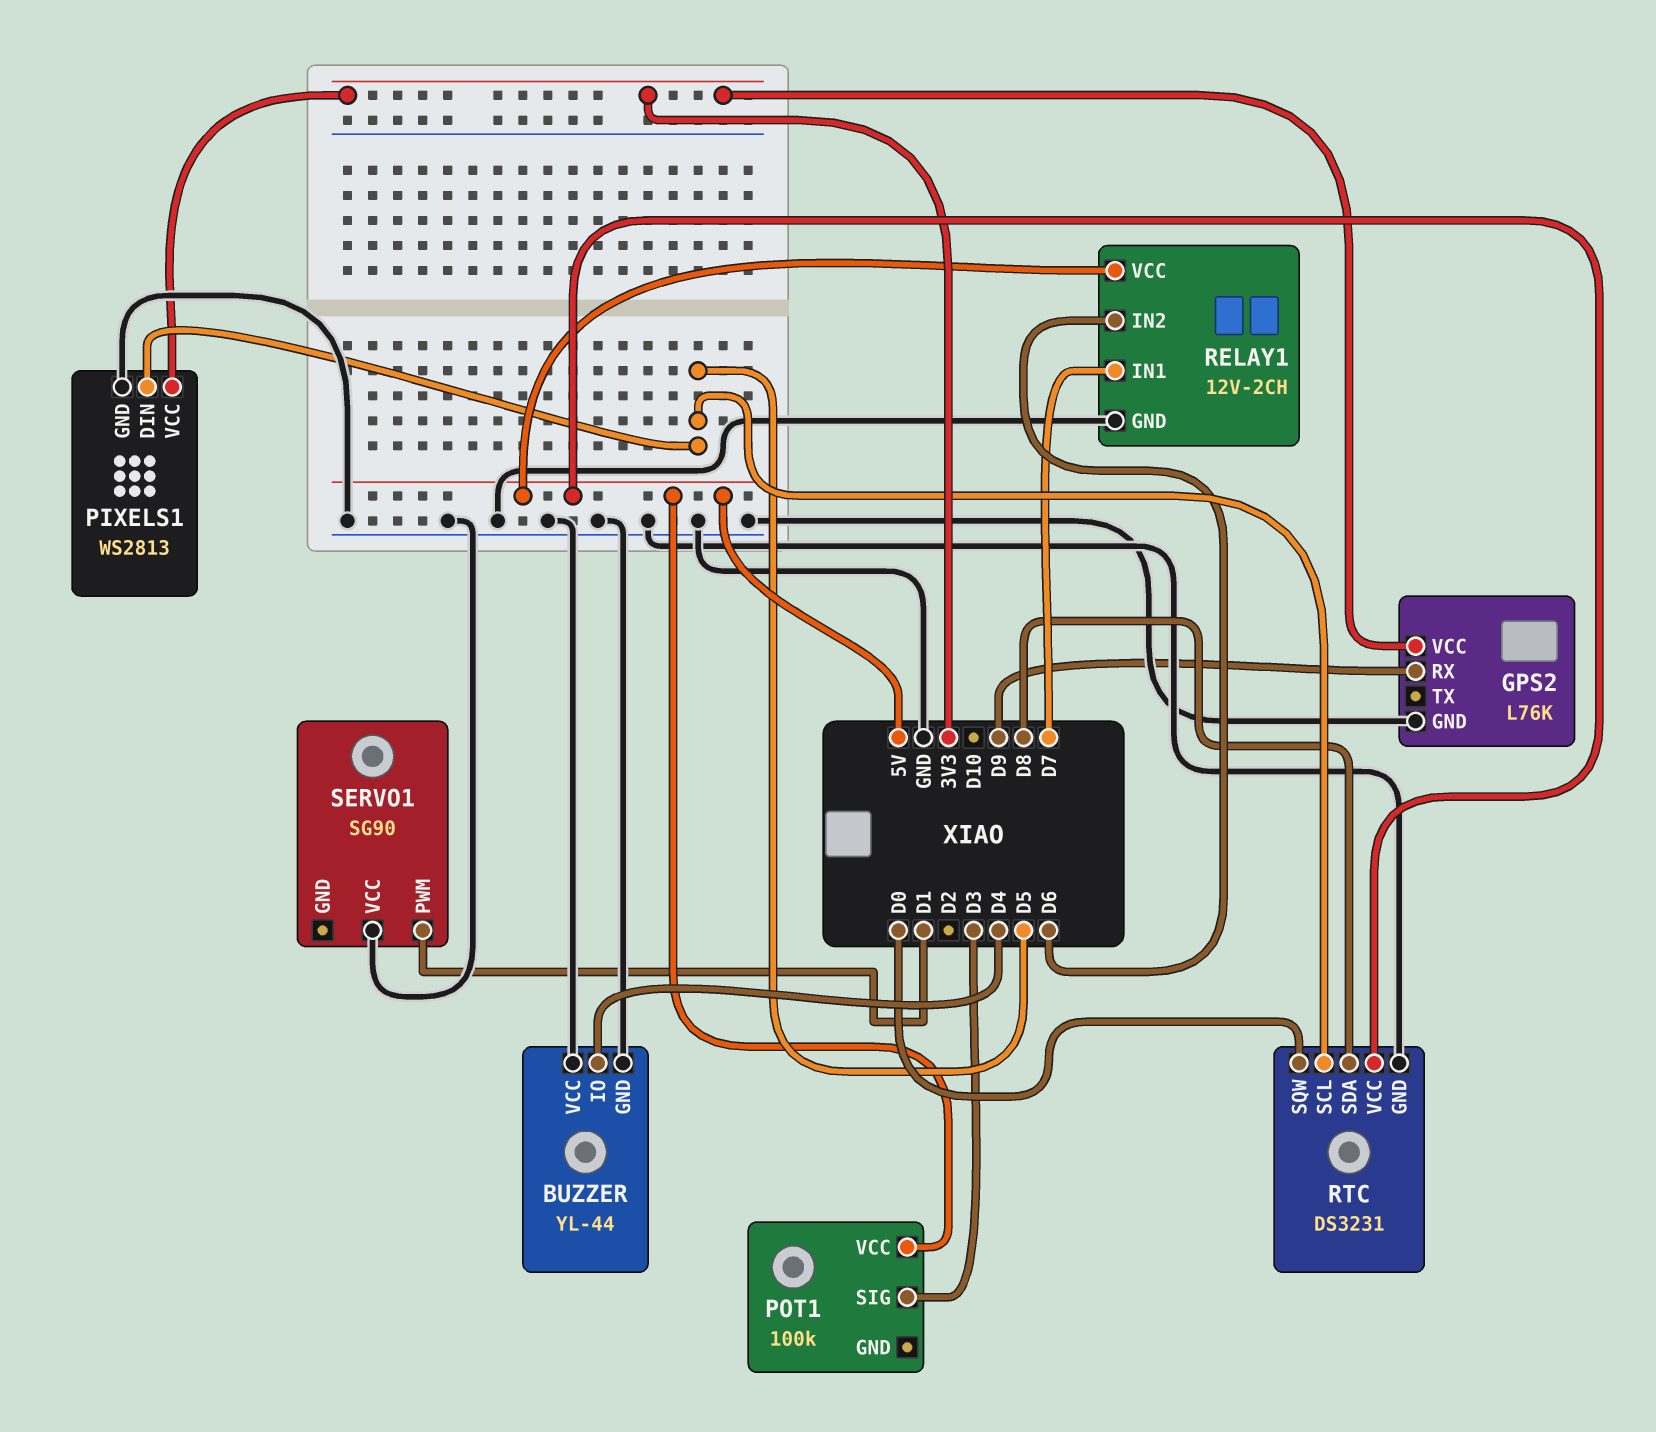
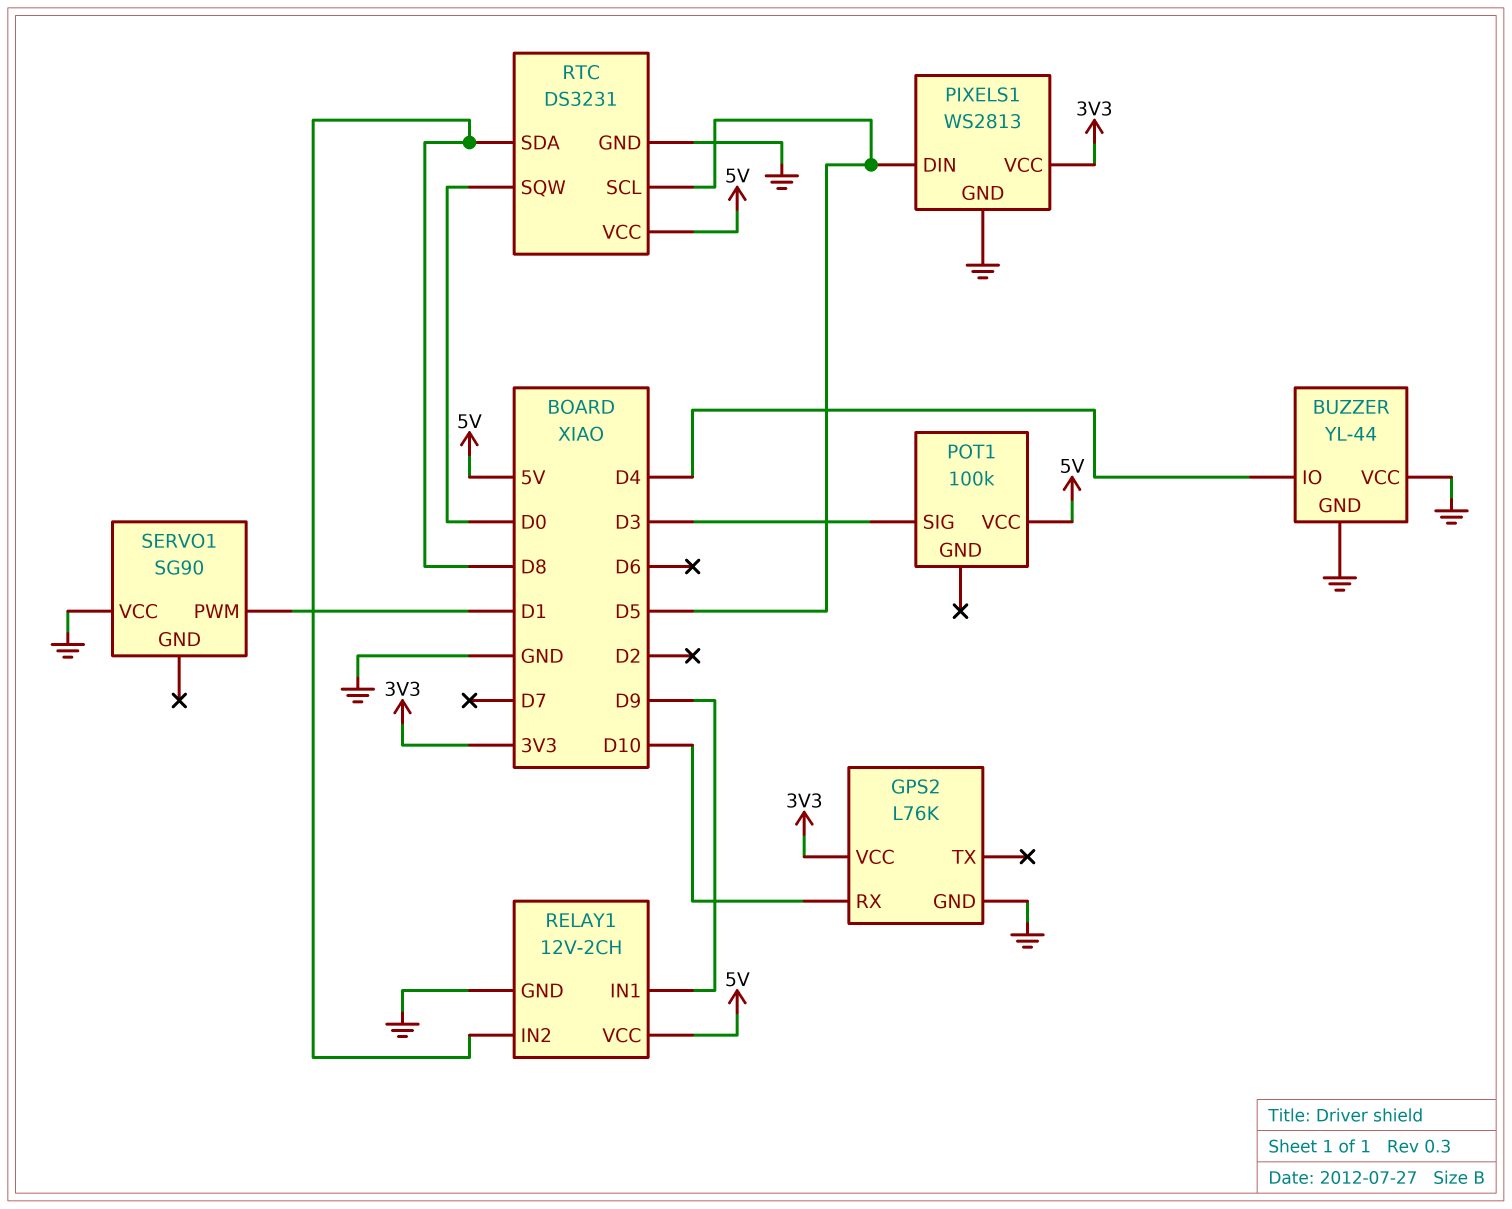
GPS2 pin RX: D9 -> D10
RELAY1 pin IN1: D7 -> D9
RELAY1 pin IN2: D6 -> D8

